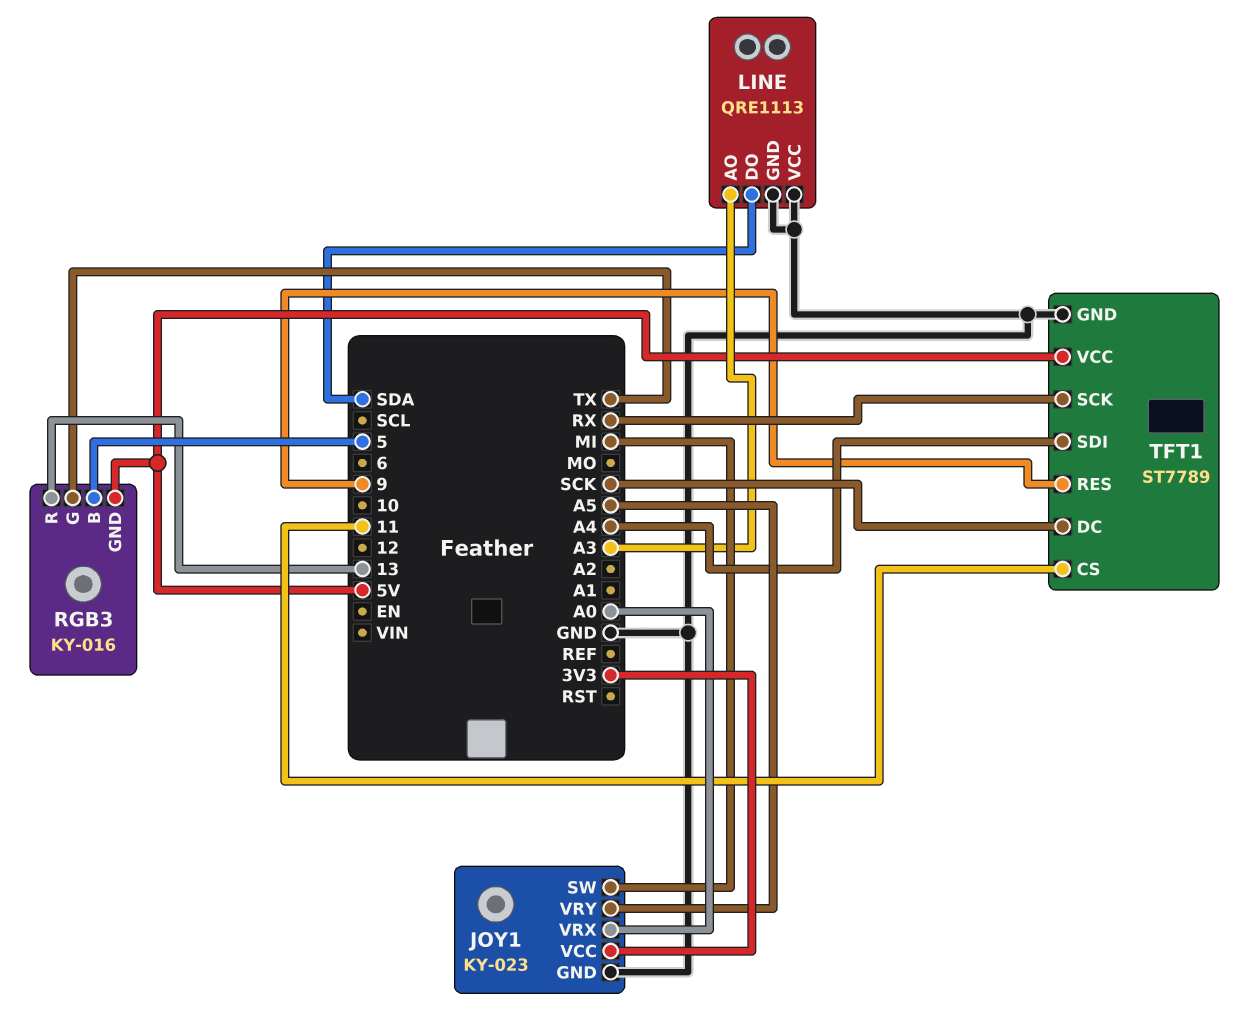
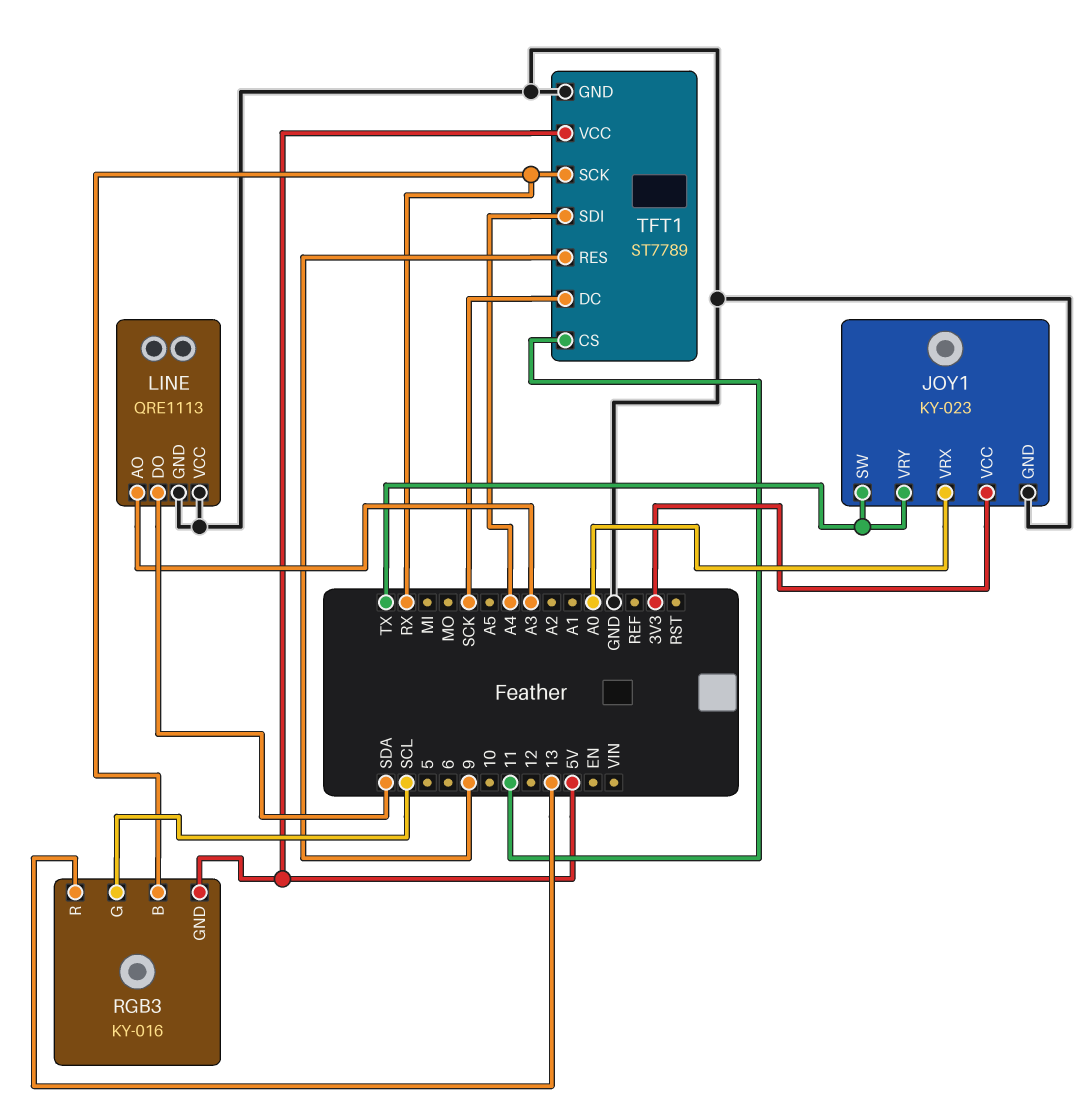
JOY1 pin SW: MI -> TX
JOY1 pin VRY: A5 -> TX
RGB3 pin B: 5 -> RX
RGB3 pin G: TX -> SCL

